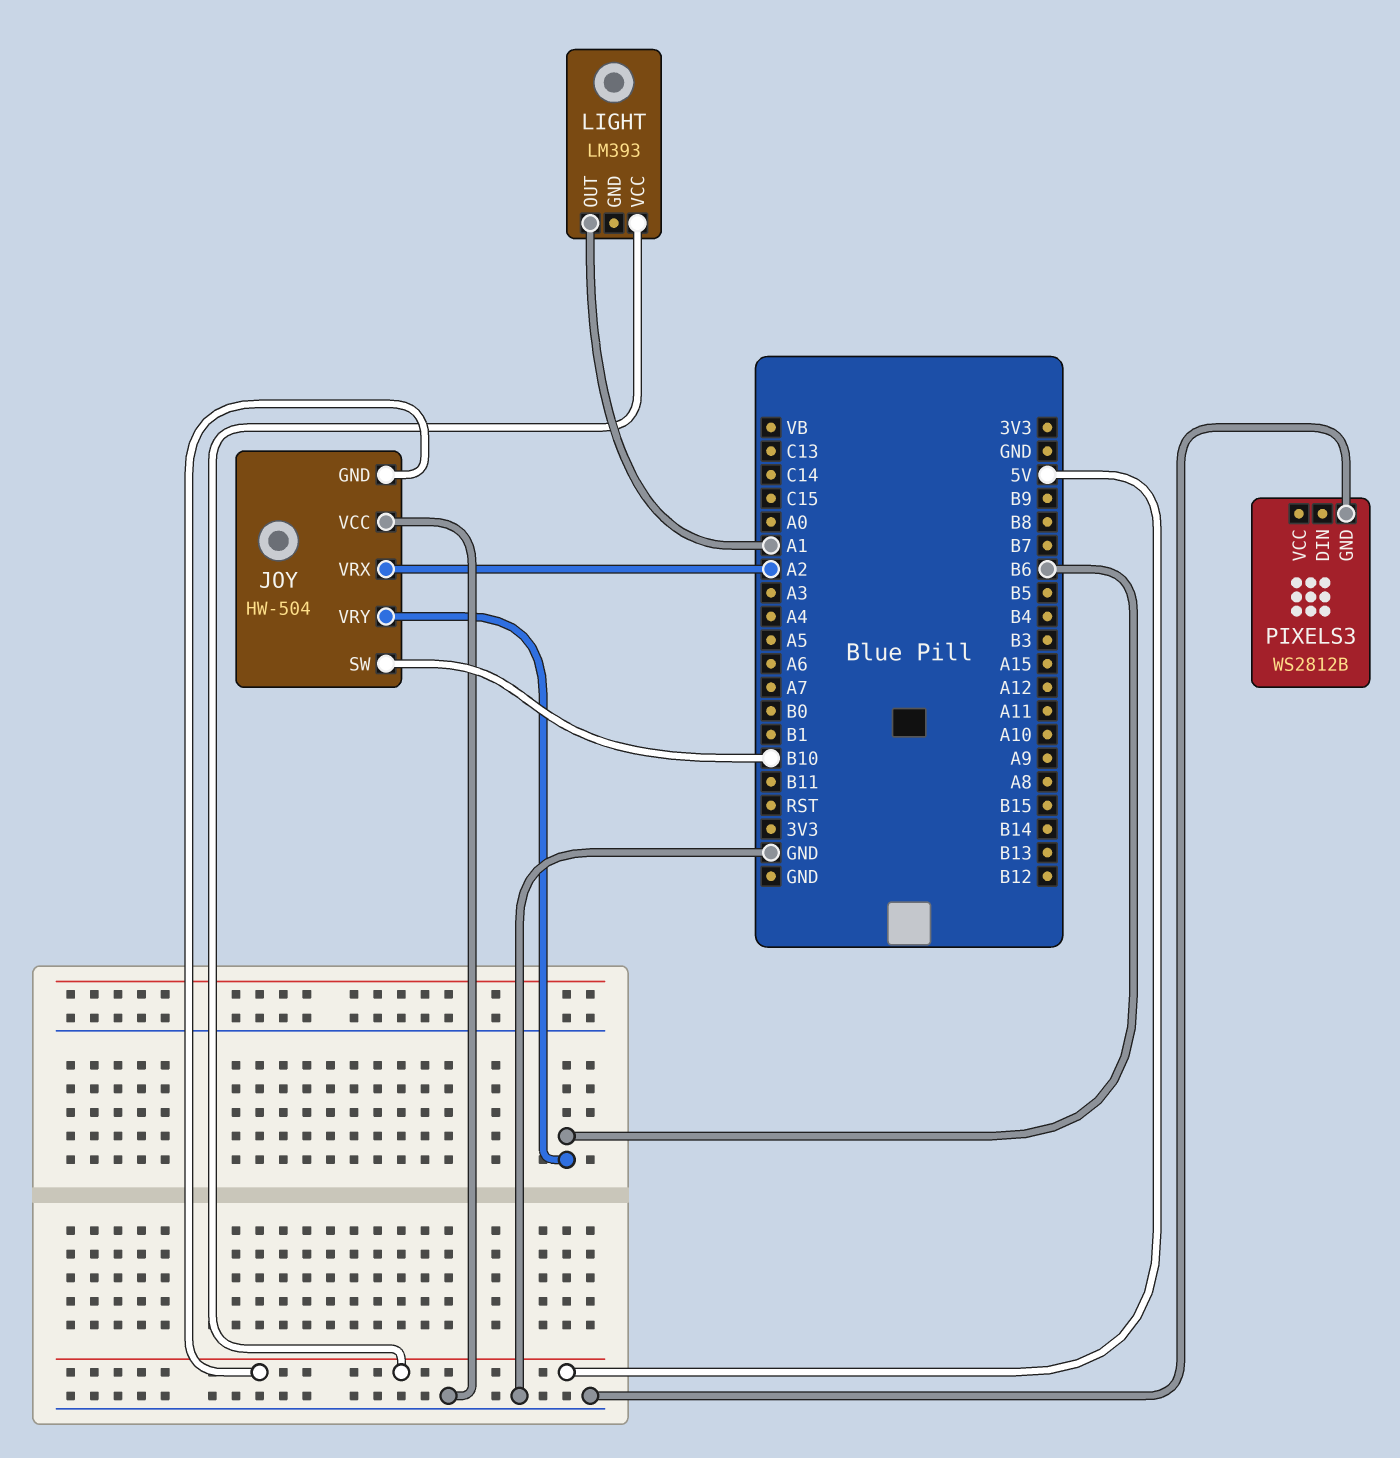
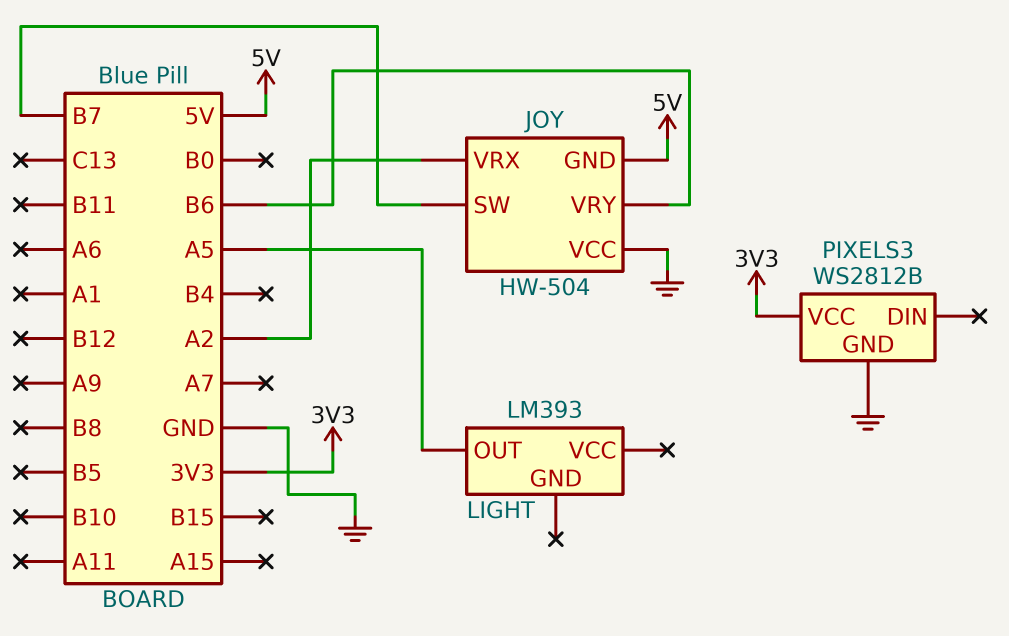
JOY pin SW: B10 -> B7
LIGHT pin OUT: A1 -> A5
LIGHT pin VCC: 5V -> none
PIXELS3 pin VCC: none -> 3V3

